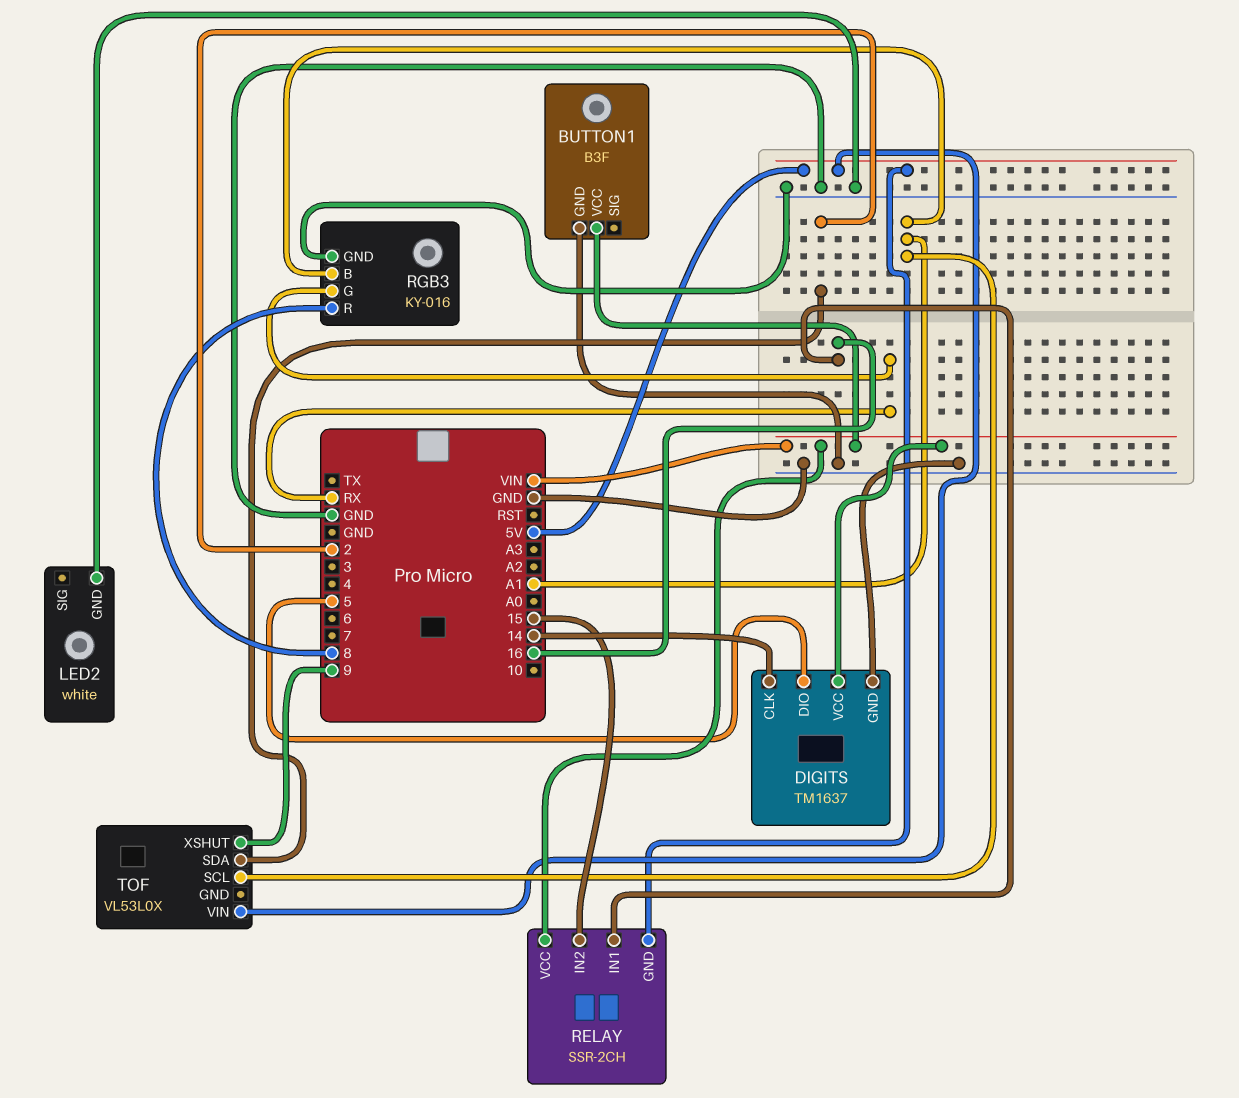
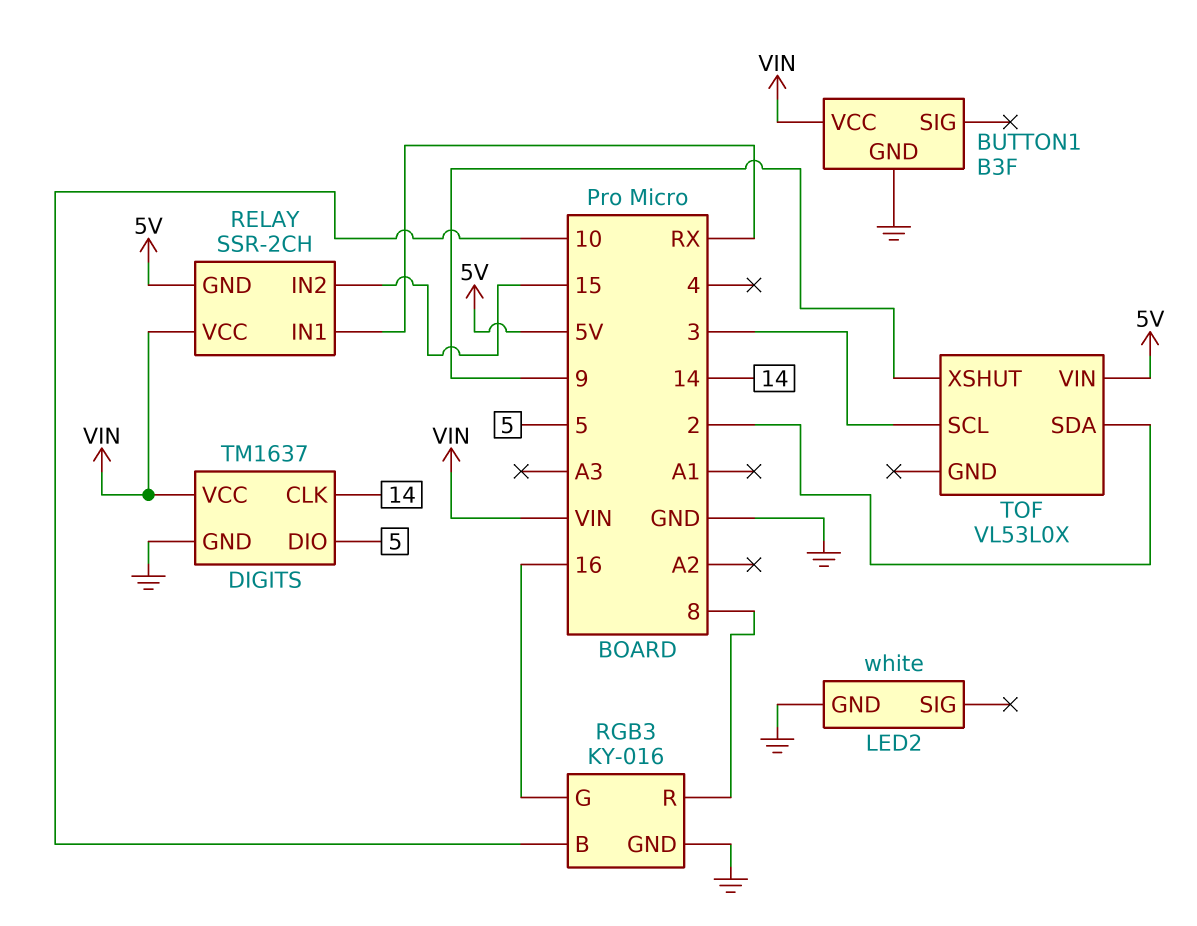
RELAY pin IN1: 16 -> RX
RGB3 pin B: A1 -> 10
RGB3 pin G: RX -> 16
TOF pin SCL: A1 -> 3

